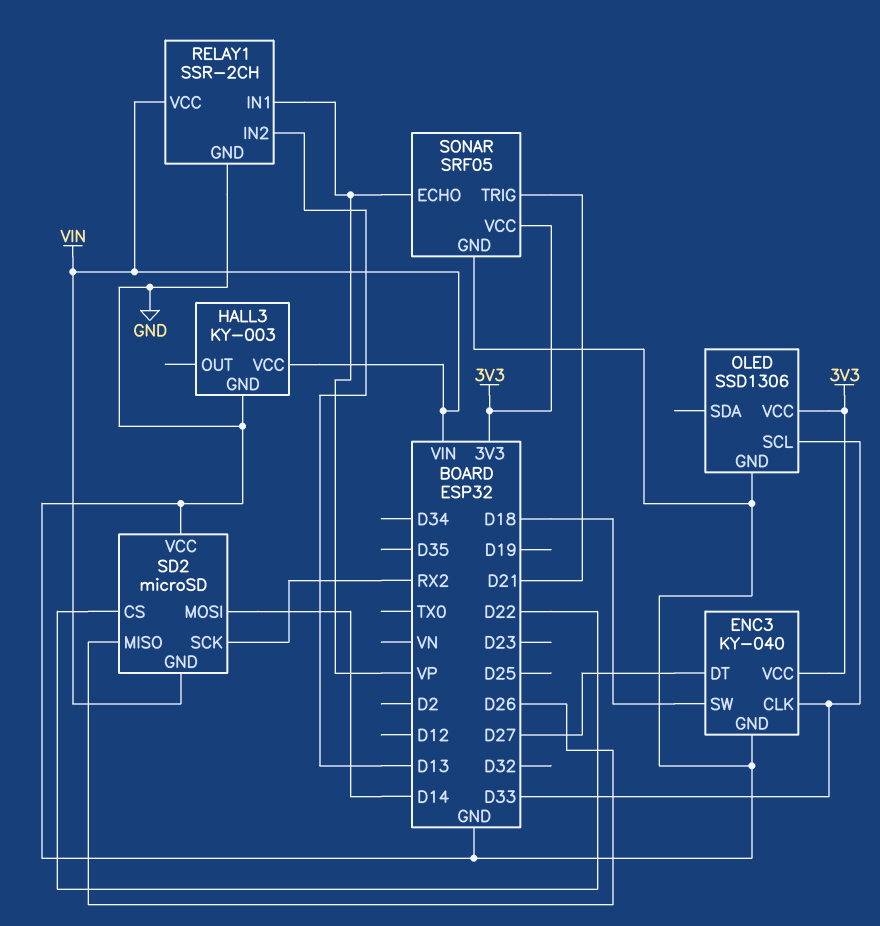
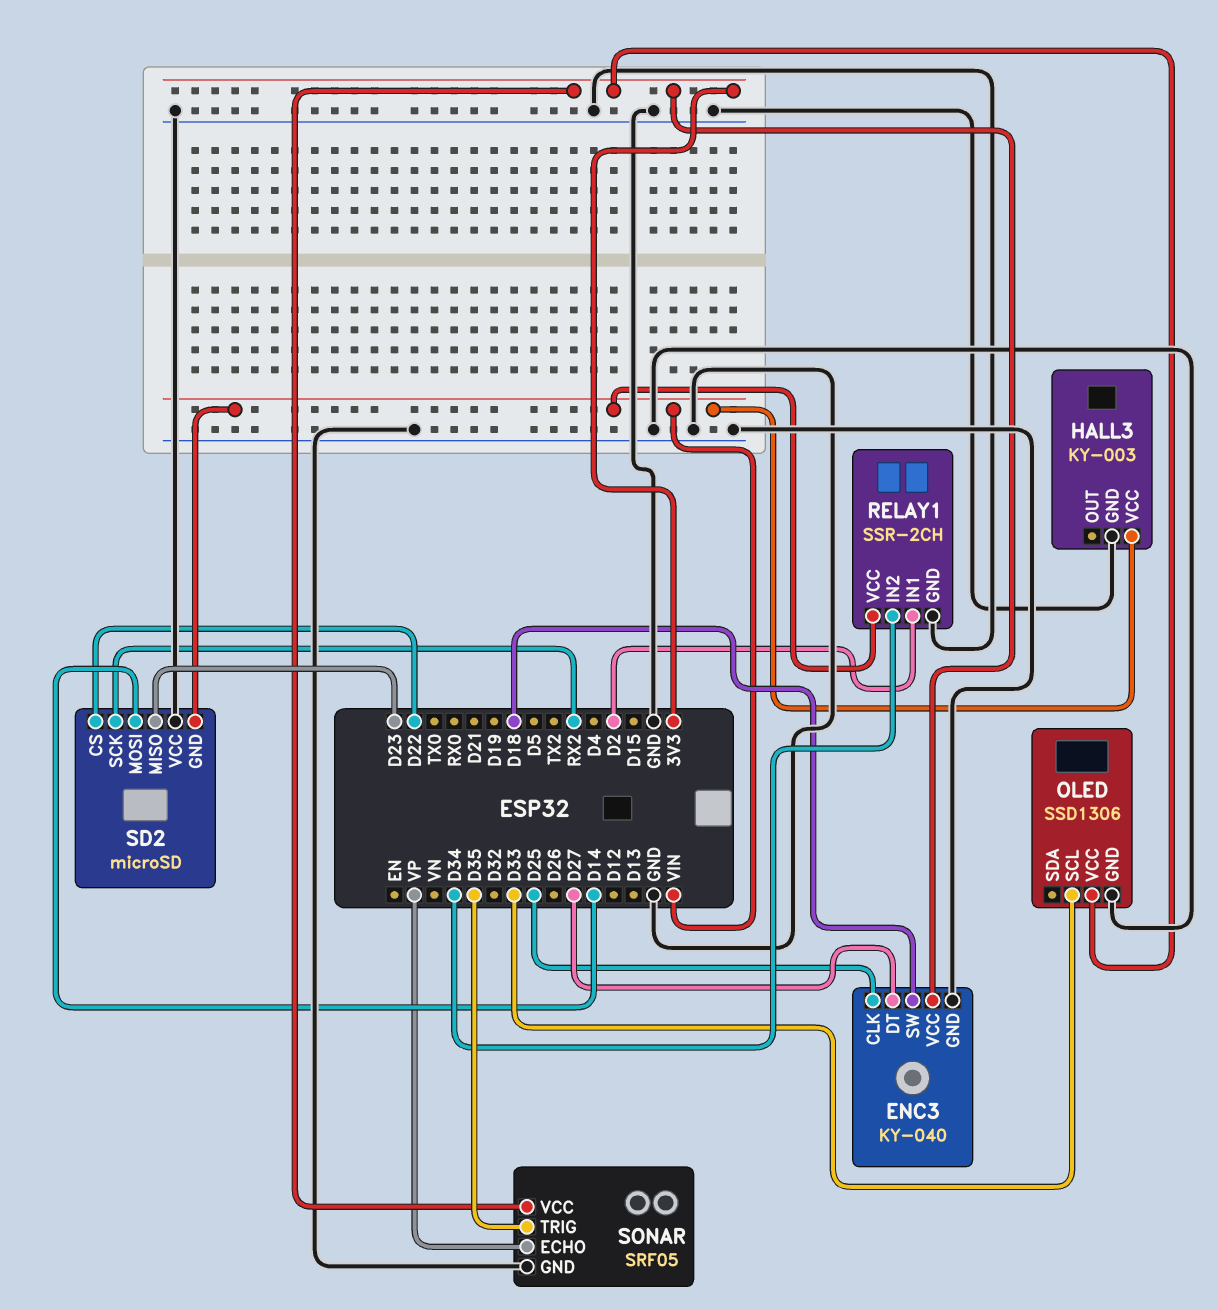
ENC3 pin CLK: D33 -> D25
RELAY1 pin IN1: VP -> D2
RELAY1 pin IN2: D13 -> D34
SD2 pin MISO: D26 -> D23
SONAR pin TRIG: D21 -> D35

